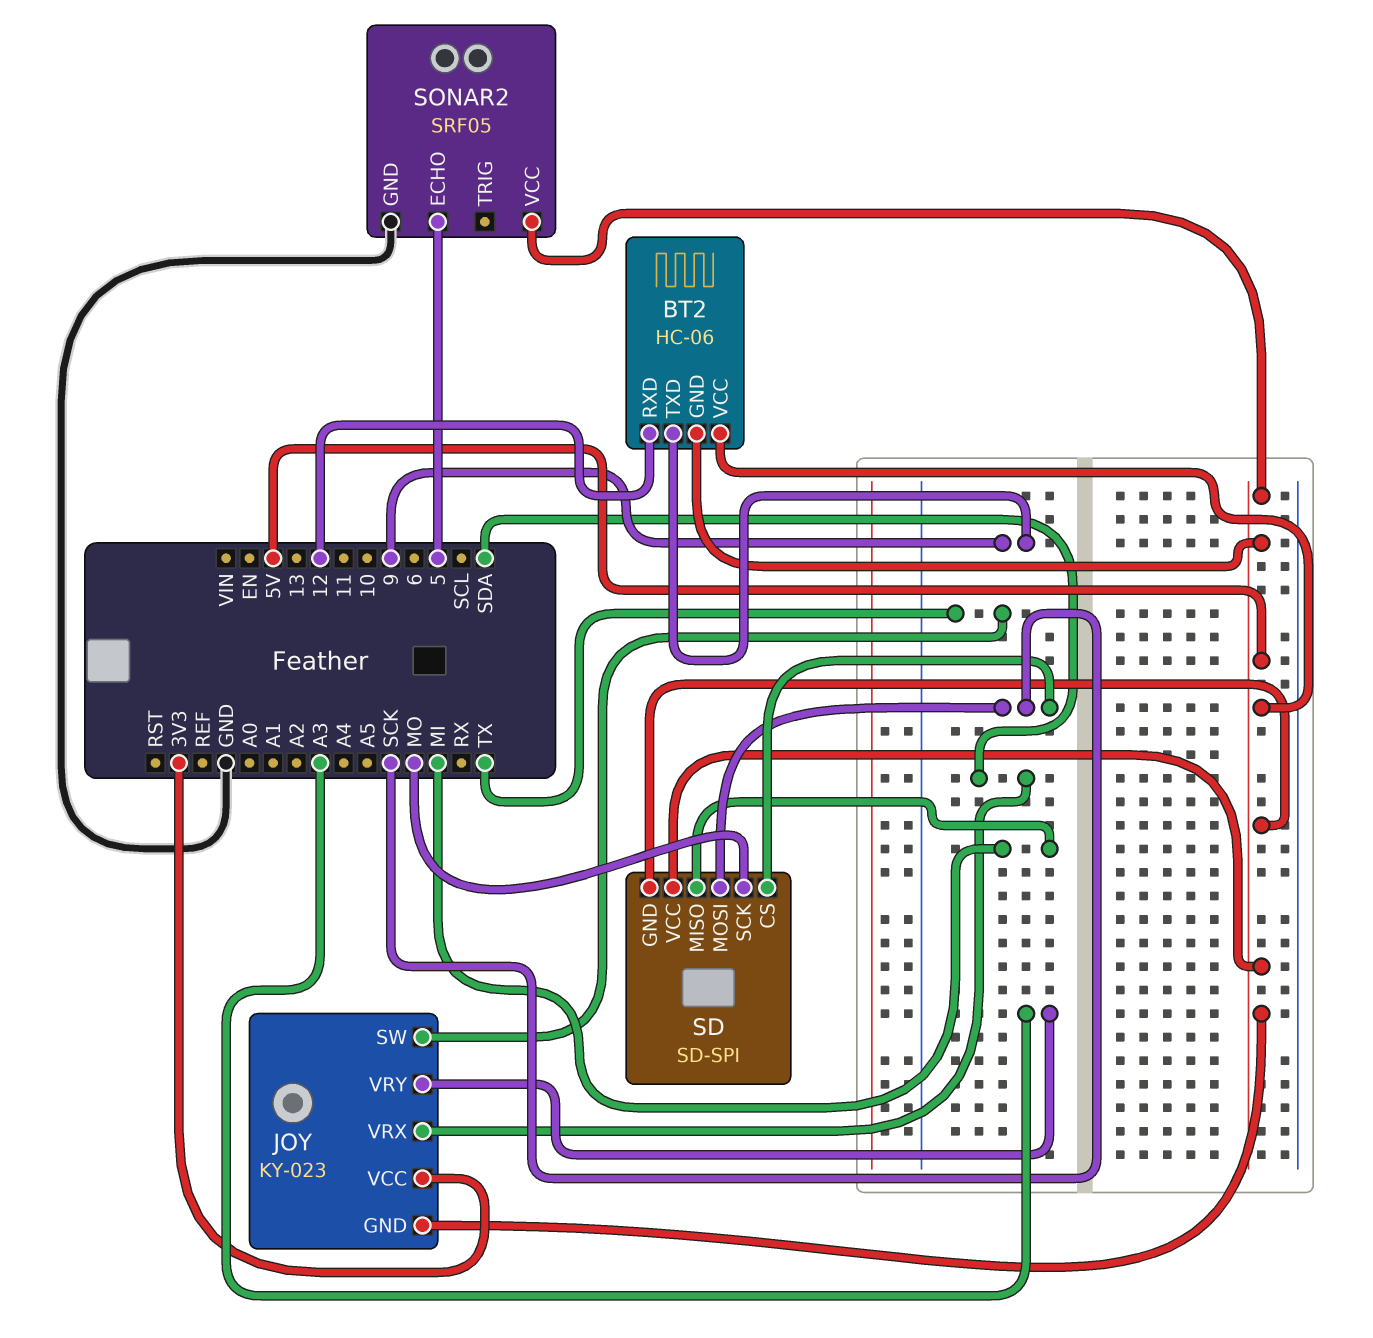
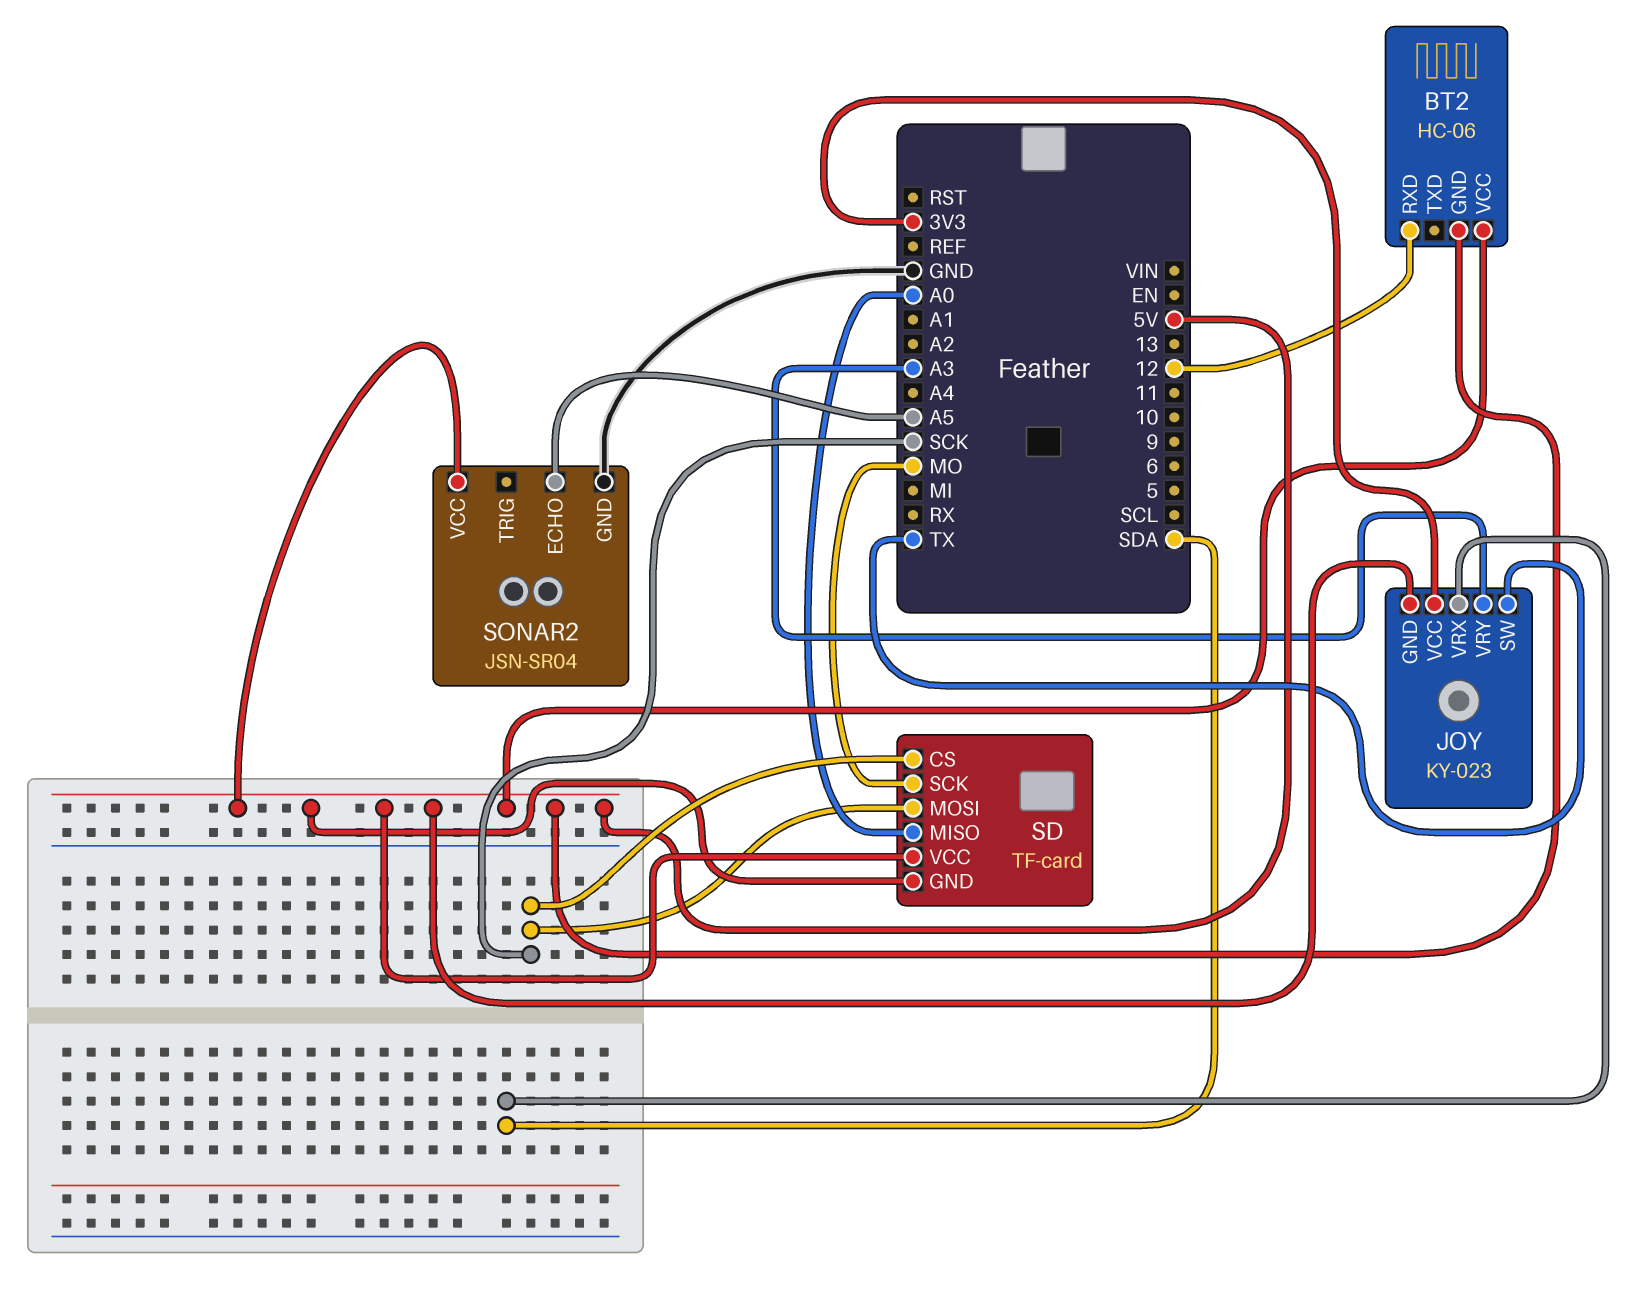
BT2 pin TXD: 9 -> none
SD: SD-SPI -> TF-card
SD pin MISO: MI -> A0
SONAR2: SRF05 -> JSN-SR04
SONAR2 pin ECHO: 5 -> A5

